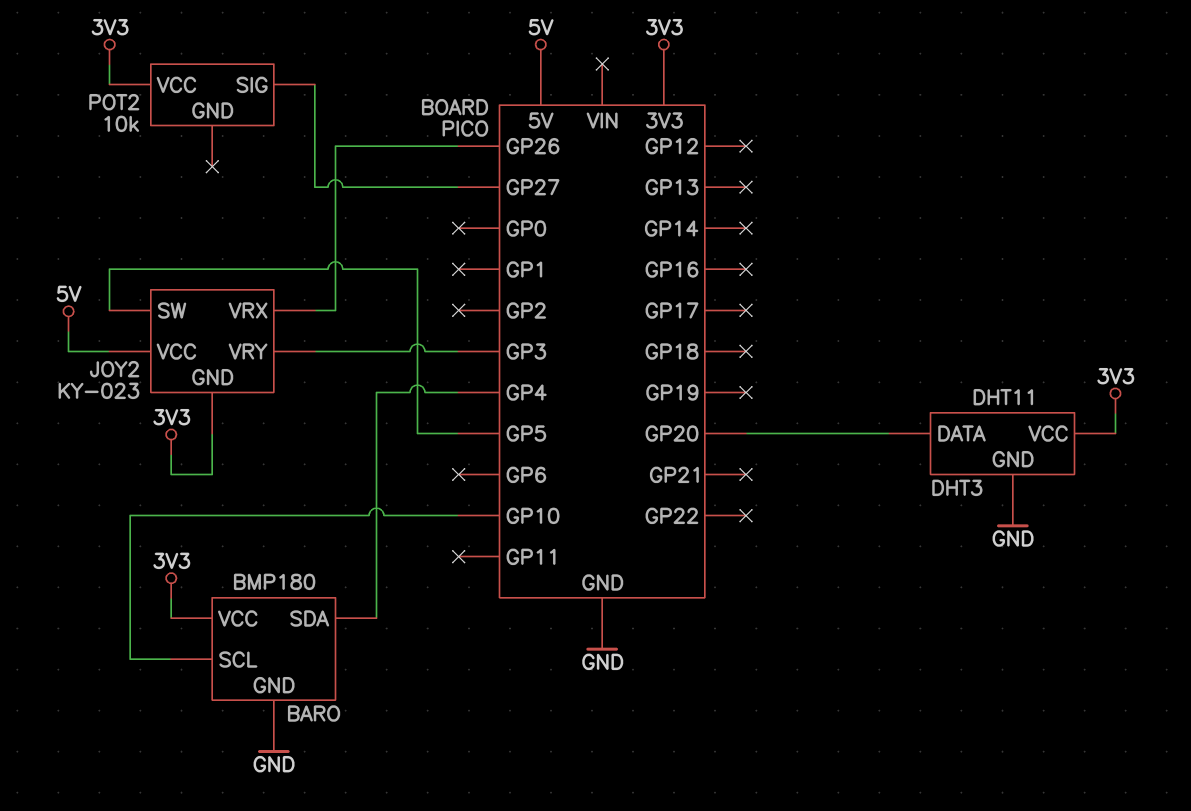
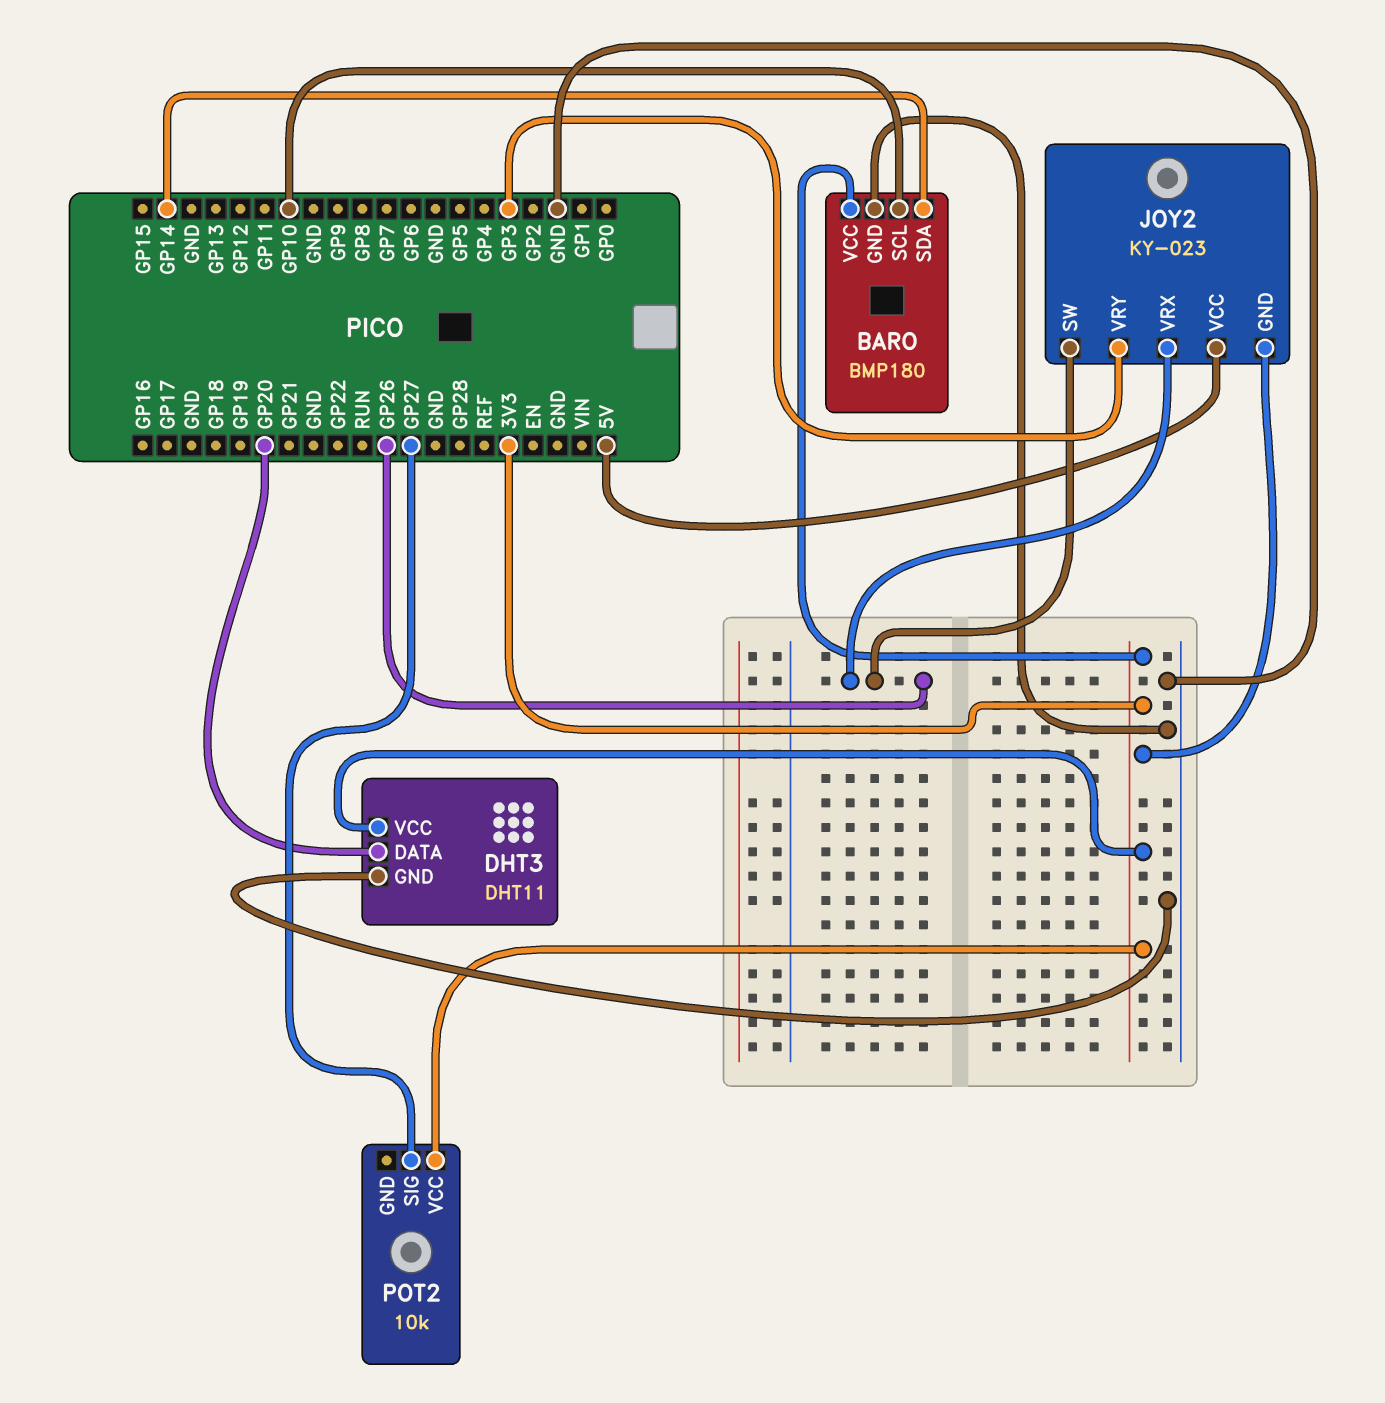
BARO pin SDA: GP4 -> GP14
JOY2 pin SW: GP5 -> GP26

